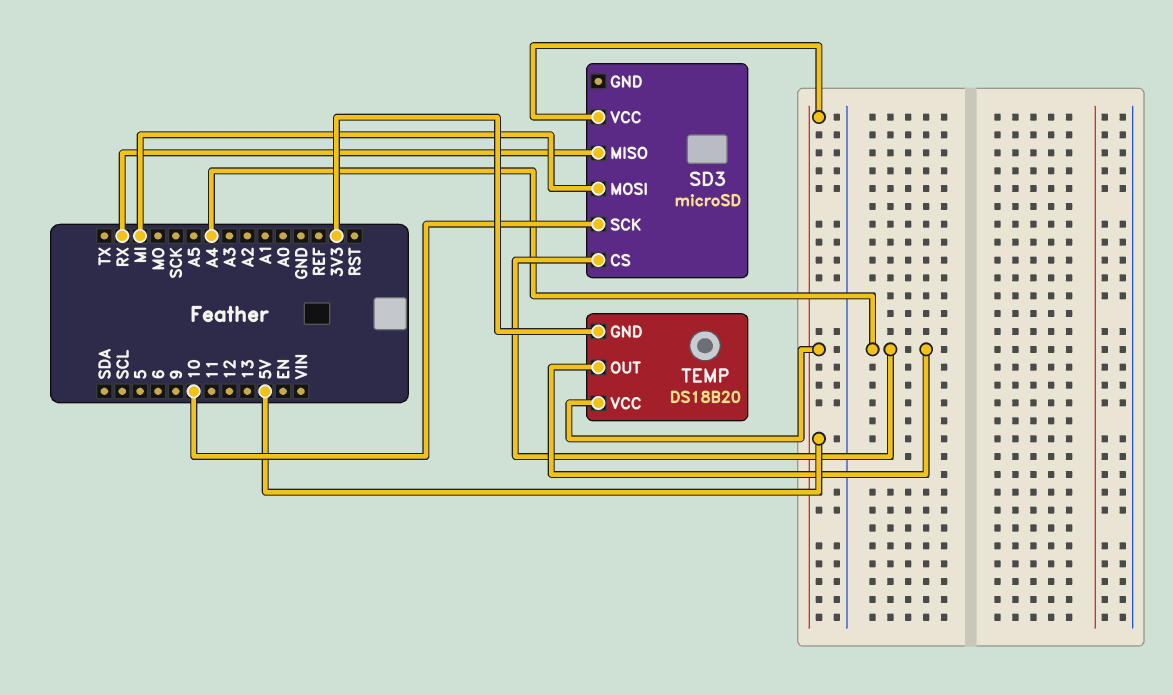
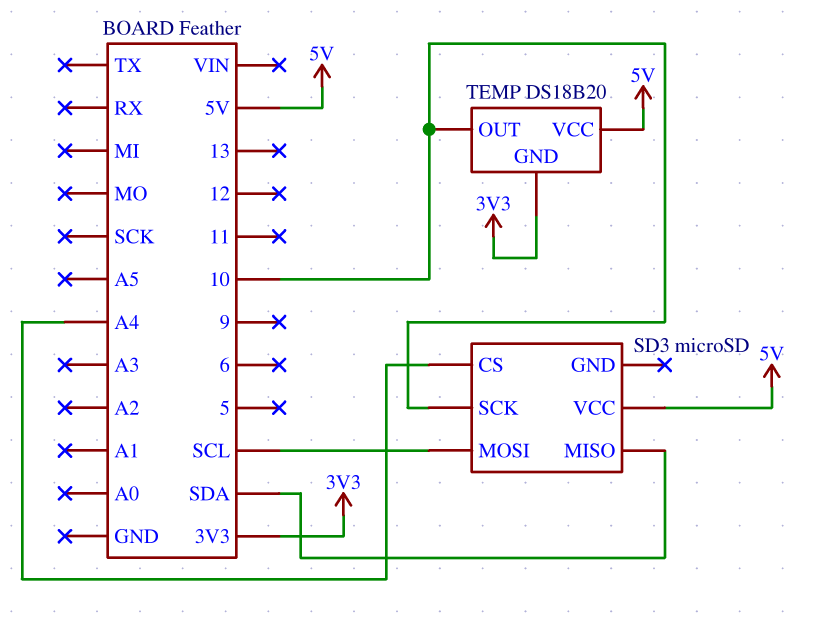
SD3 pin MISO: RX -> SDA
SD3 pin MOSI: MI -> SCL
TEMP pin OUT: A4 -> 10

